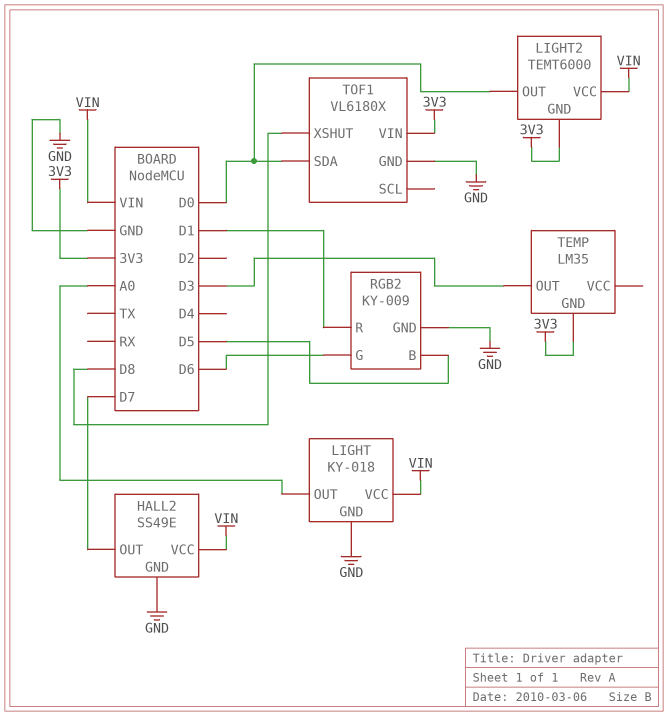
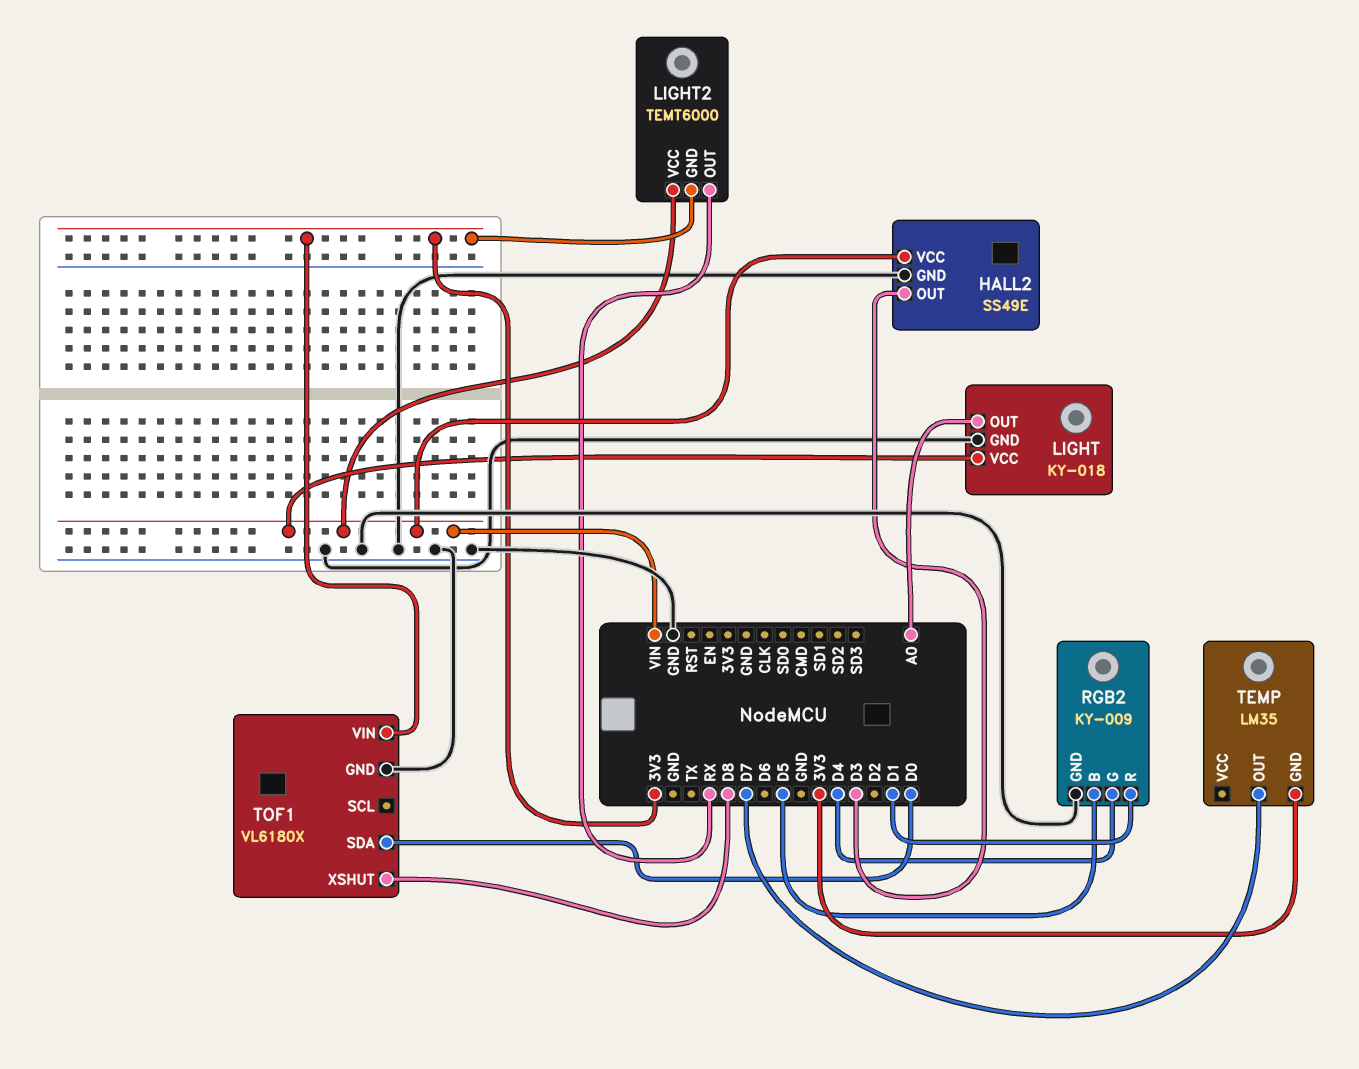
HALL2 pin OUT: D7 -> D3
LIGHT2 pin OUT: D0 -> RX
RGB2 pin G: D6 -> D4
TEMP pin OUT: D3 -> D7

